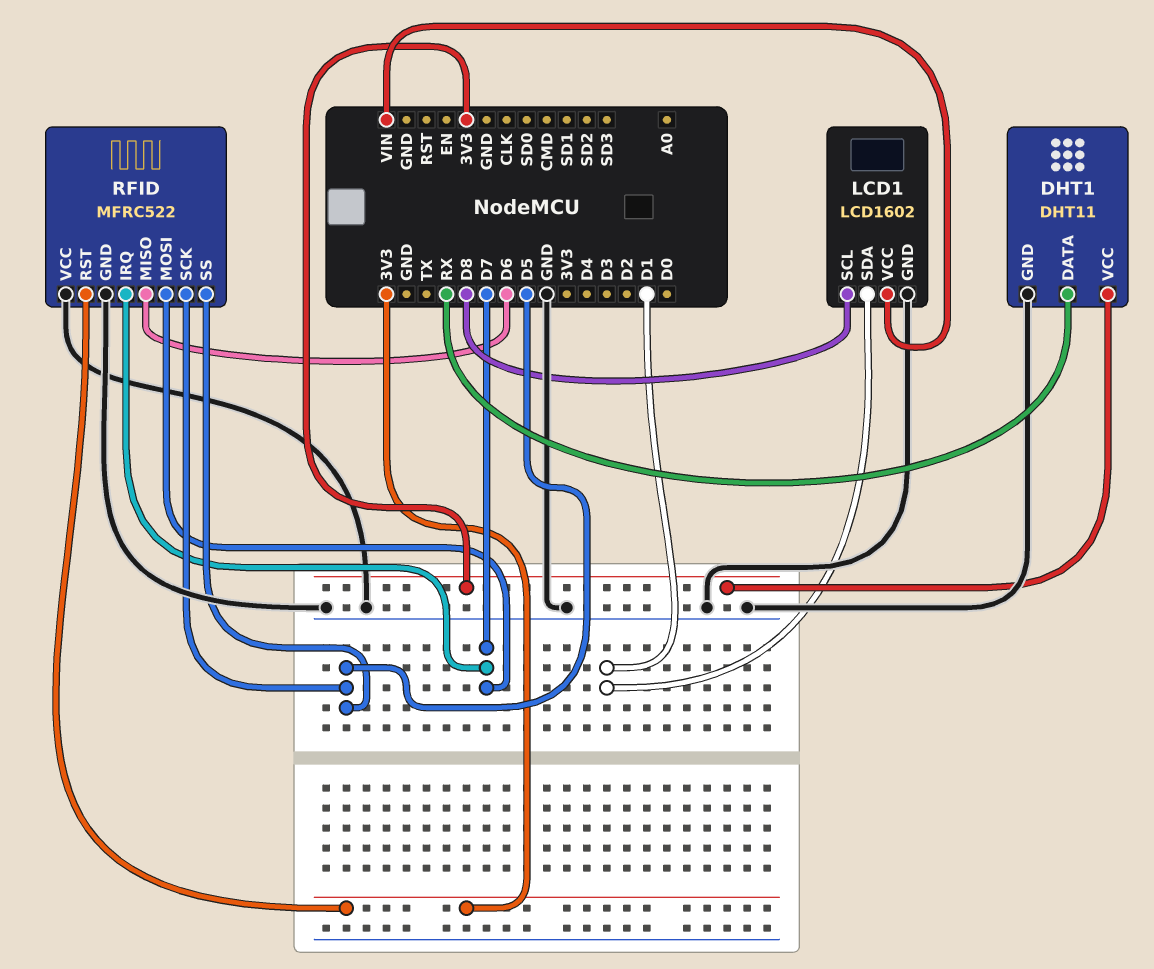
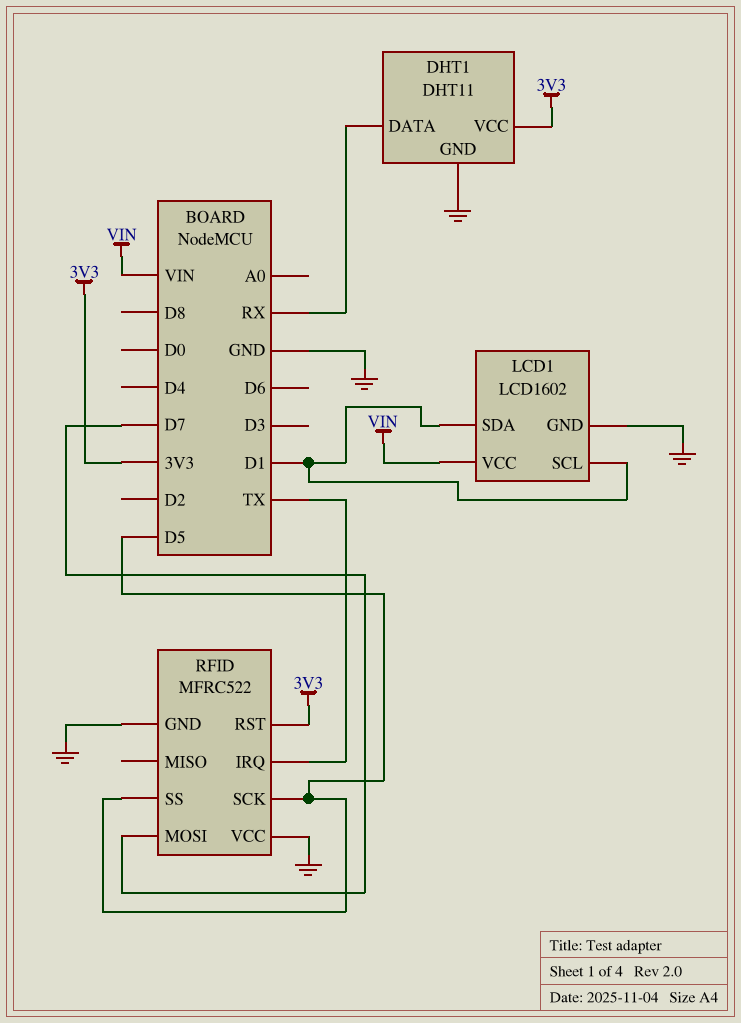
LCD1 pin SCL: D8 -> D1
RFID pin IRQ: D7 -> TX
RFID pin MISO: D6 -> none

